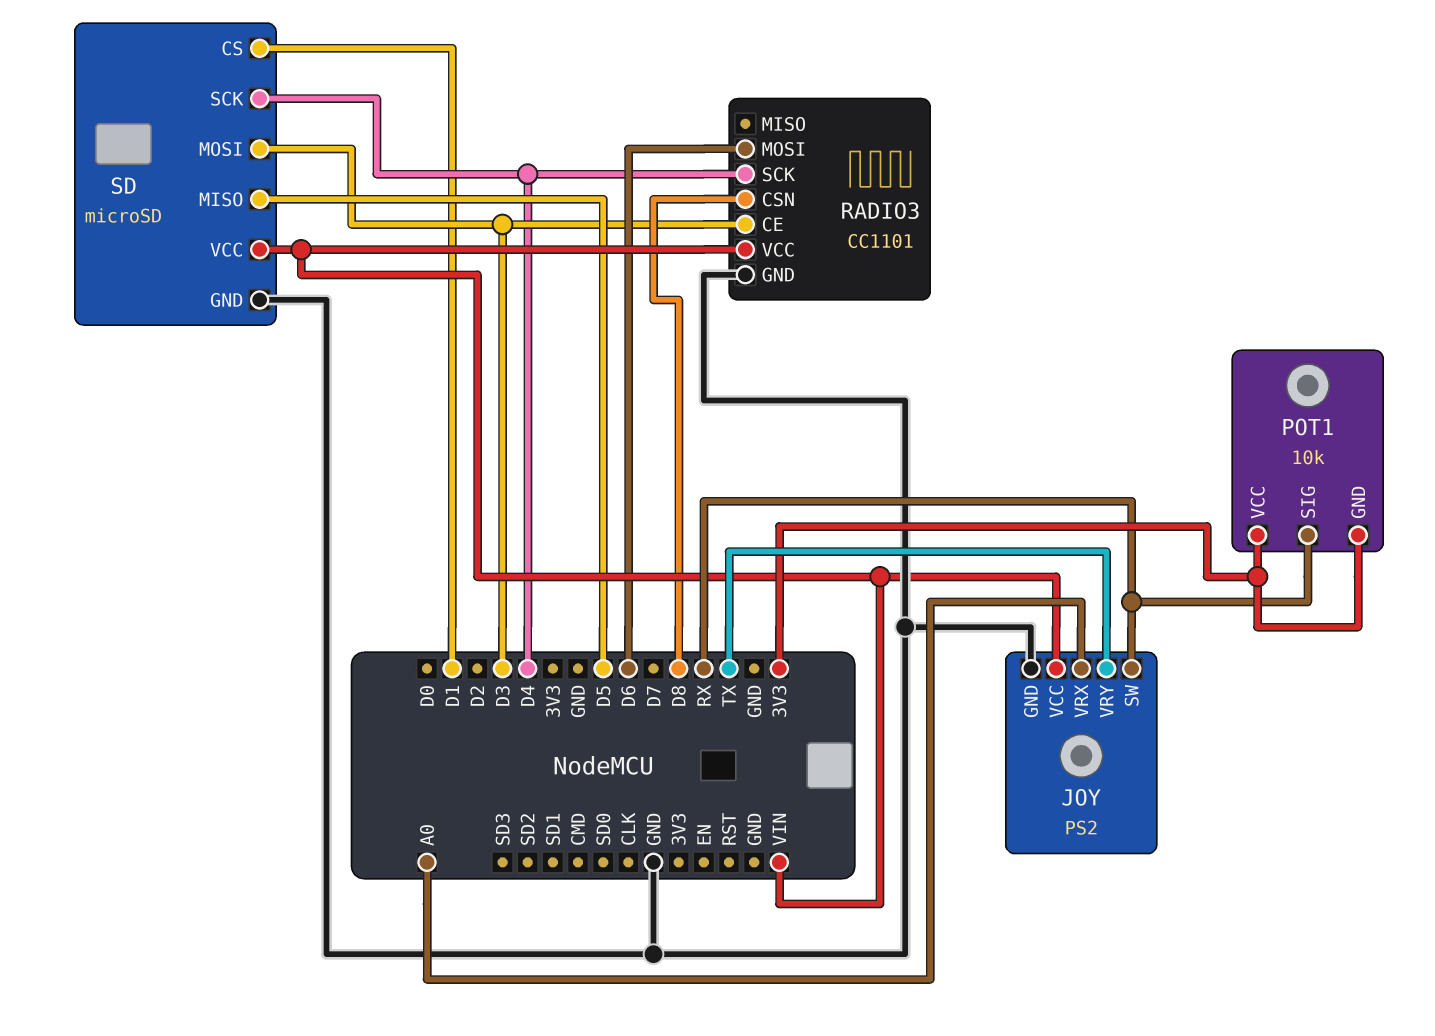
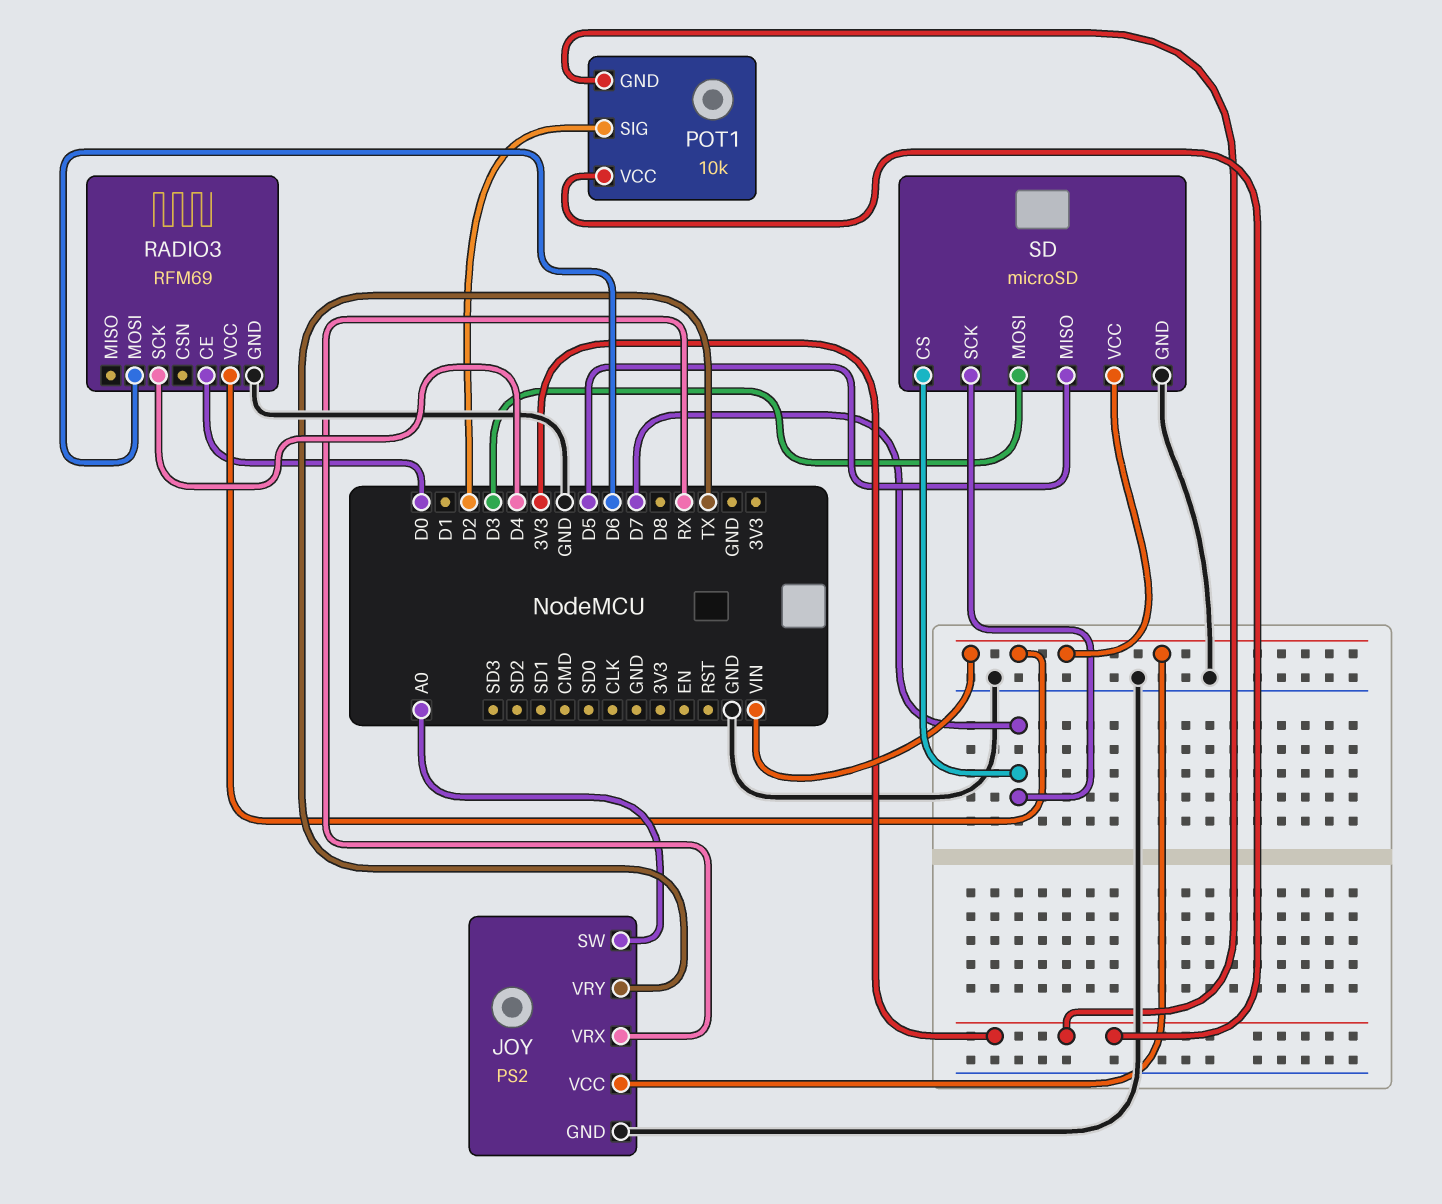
JOY pin SW: RX -> A0
JOY pin VRX: A0 -> RX
POT1 pin SIG: RX -> D2
RADIO3: CC1101 -> RFM69
RADIO3 pin CE: D3 -> D0
RADIO3 pin CSN: D8 -> none
SD pin CS: D1 -> D7
SD pin SCK: D4 -> D7

